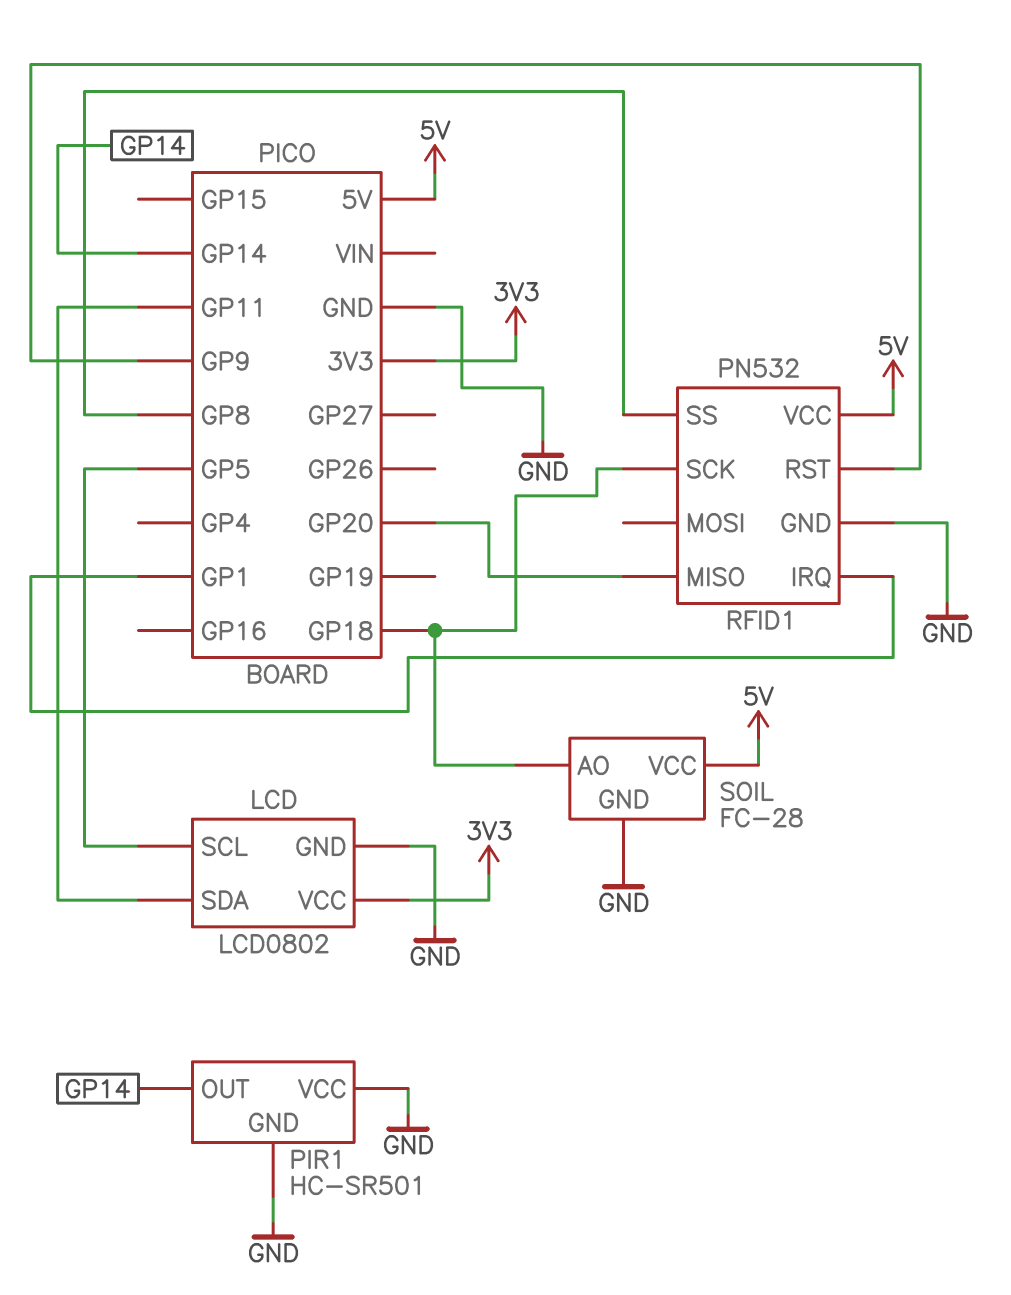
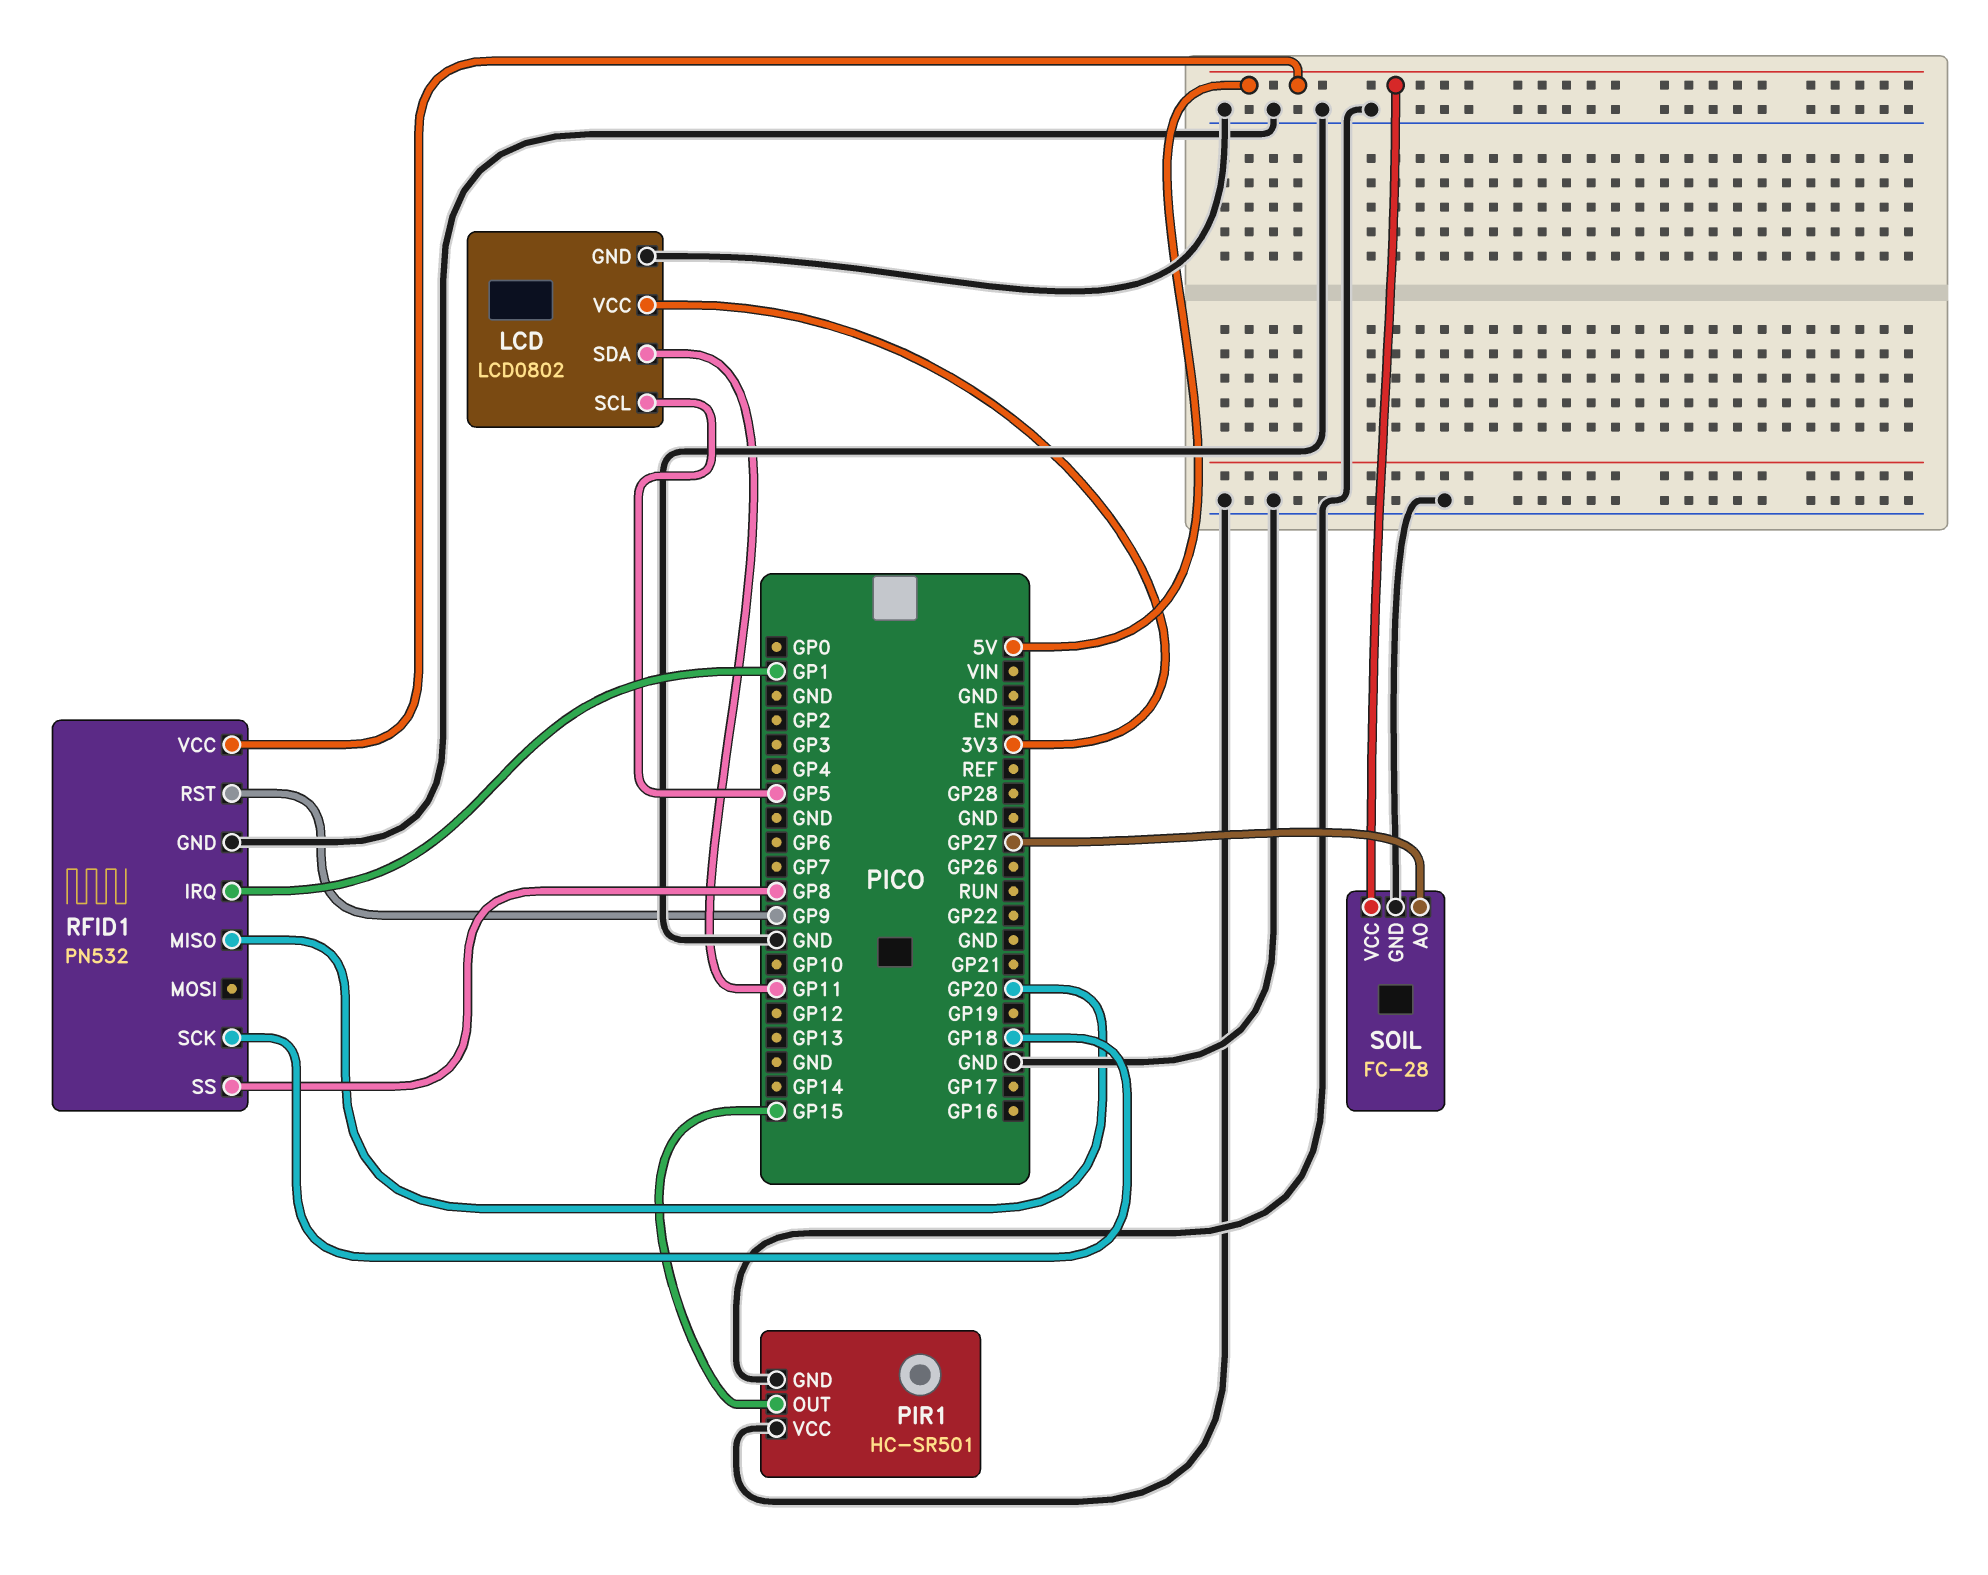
PIR1 pin OUT: GP14 -> GP15
SOIL pin AO: GP18 -> GP27

